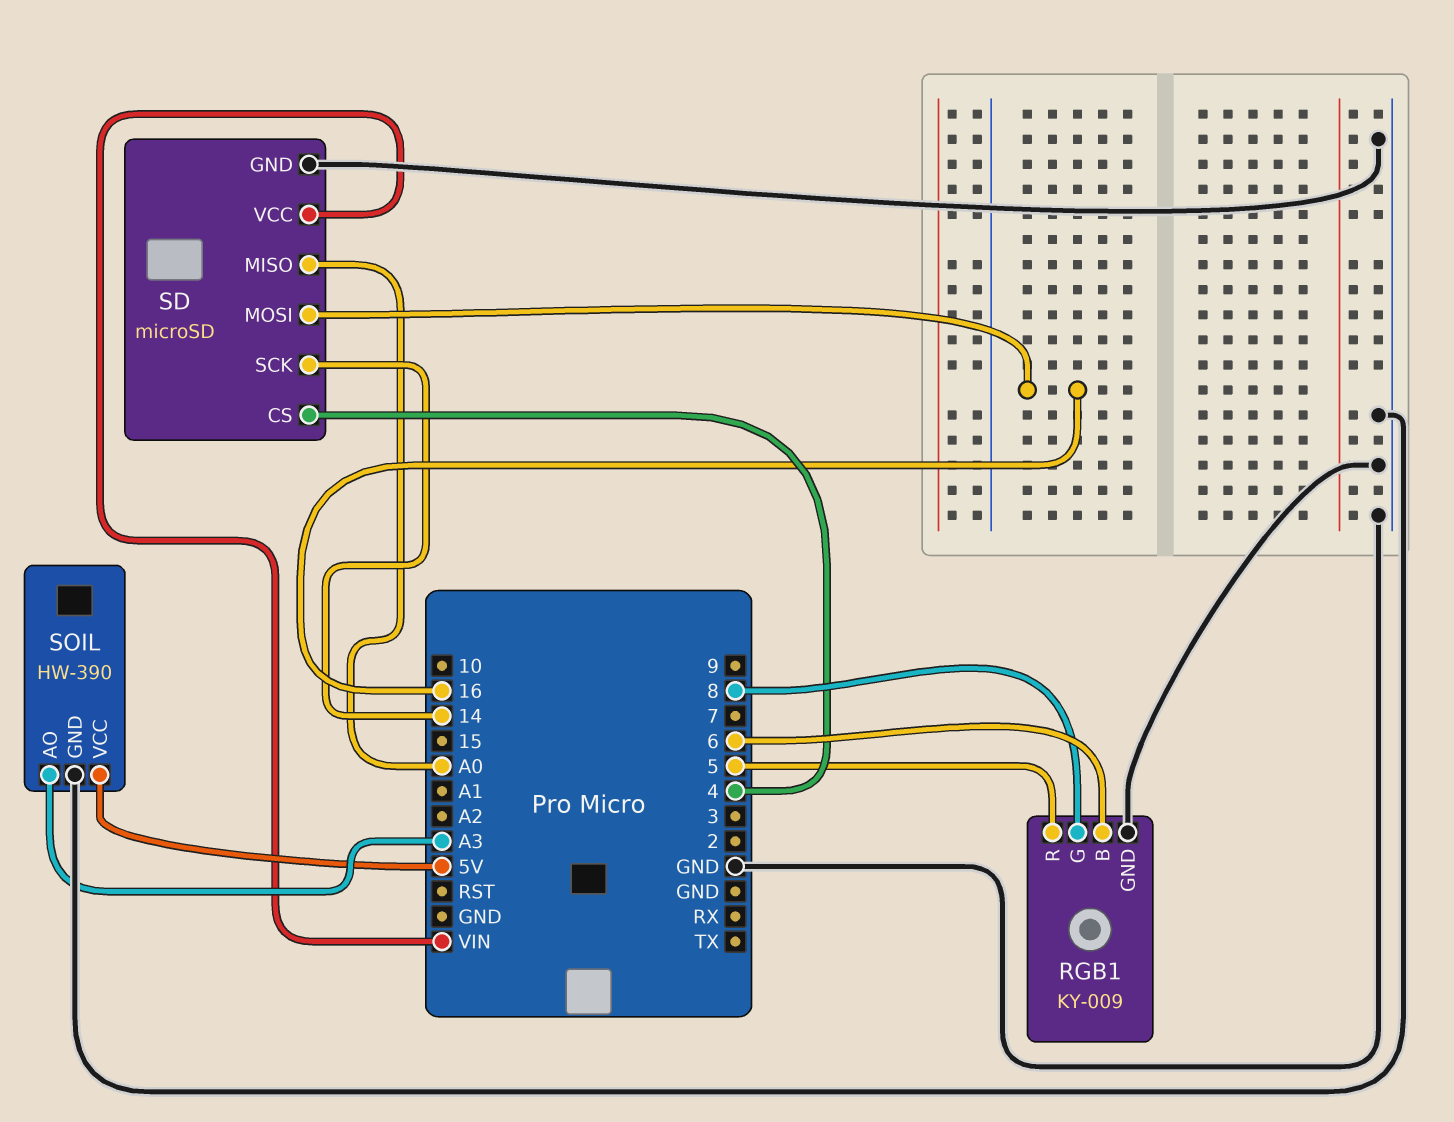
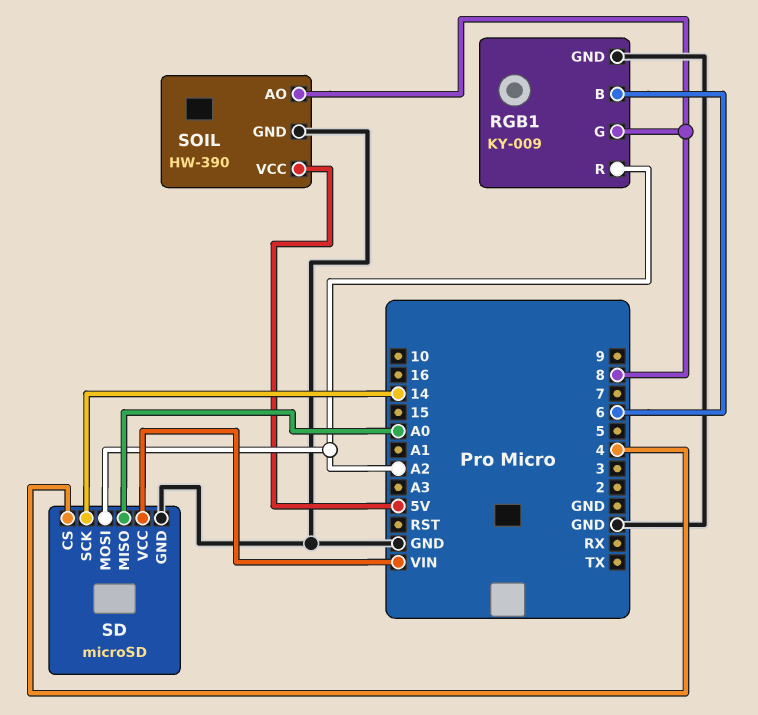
RGB1 pin R: 5 -> A2
SD pin MOSI: 16 -> A2
SOIL pin AO: A3 -> 8

